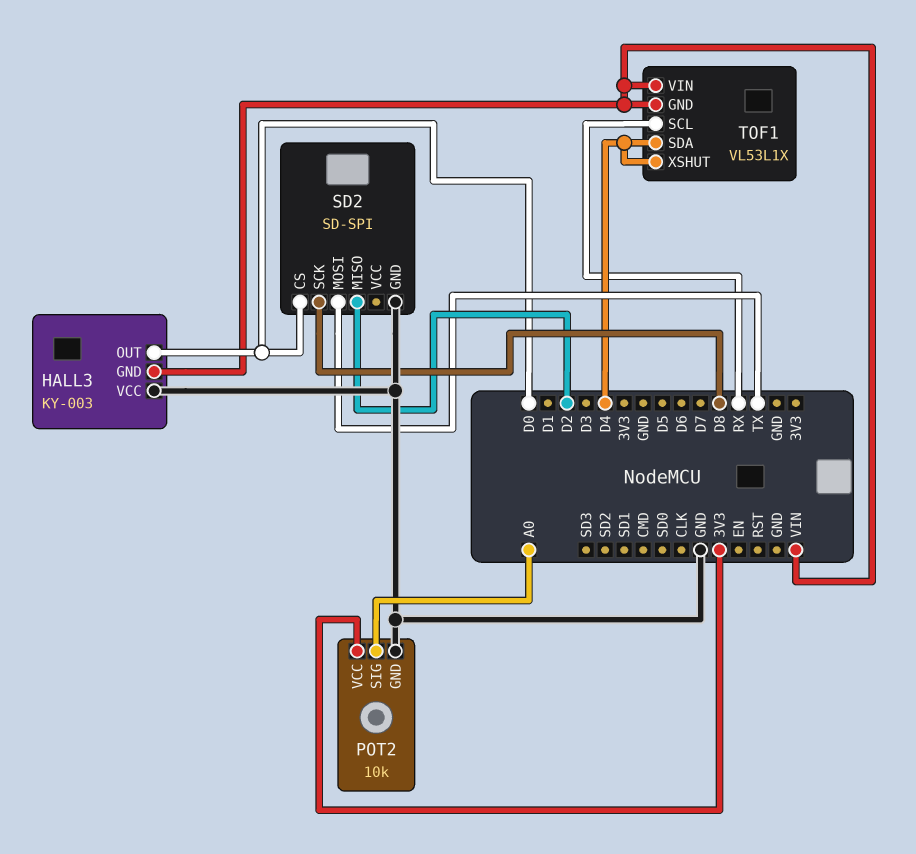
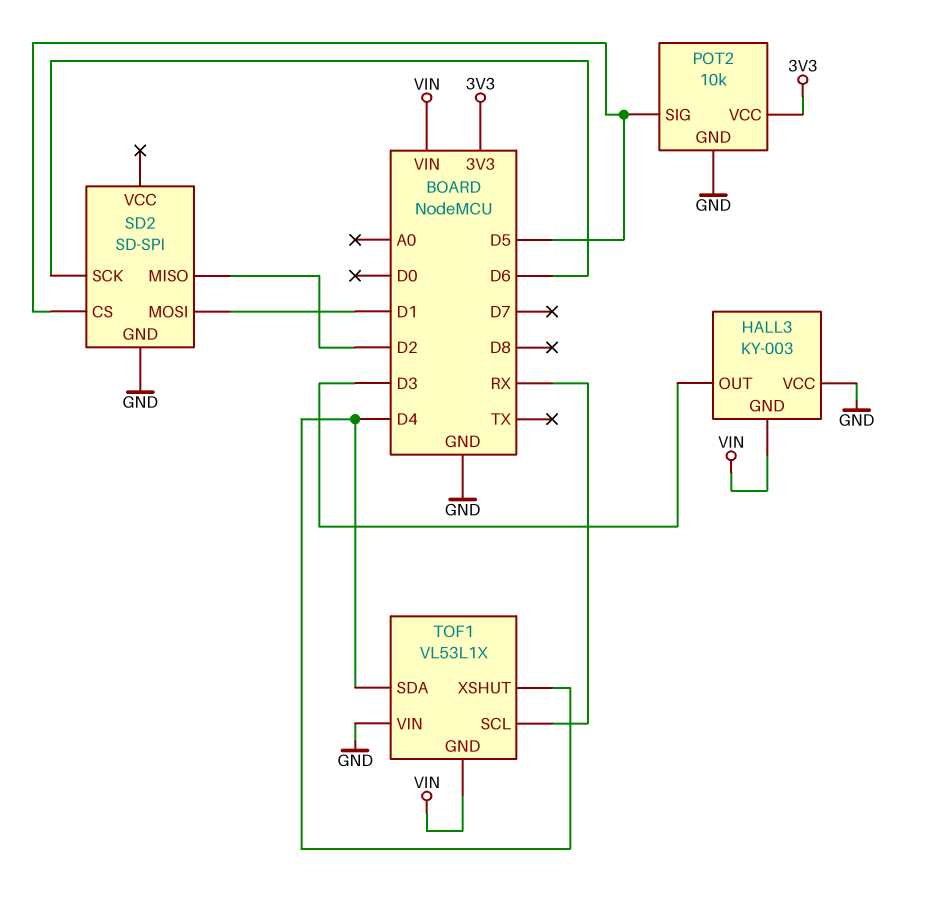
HALL3 pin OUT: D0 -> D3
POT2 pin SIG: A0 -> D5
SD2 pin CS: D0 -> D5
SD2 pin MOSI: TX -> D1
SD2 pin SCK: D8 -> D6
TOF1 pin VIN: VIN -> GND

